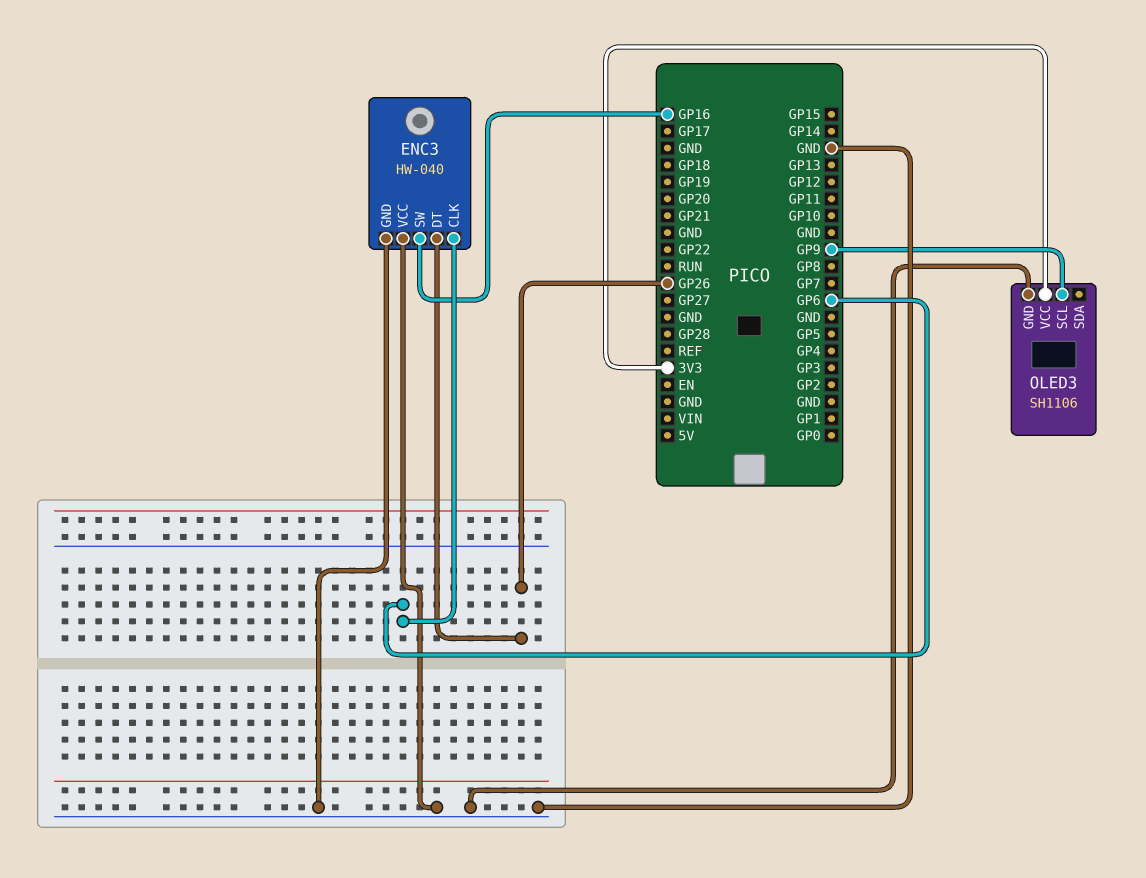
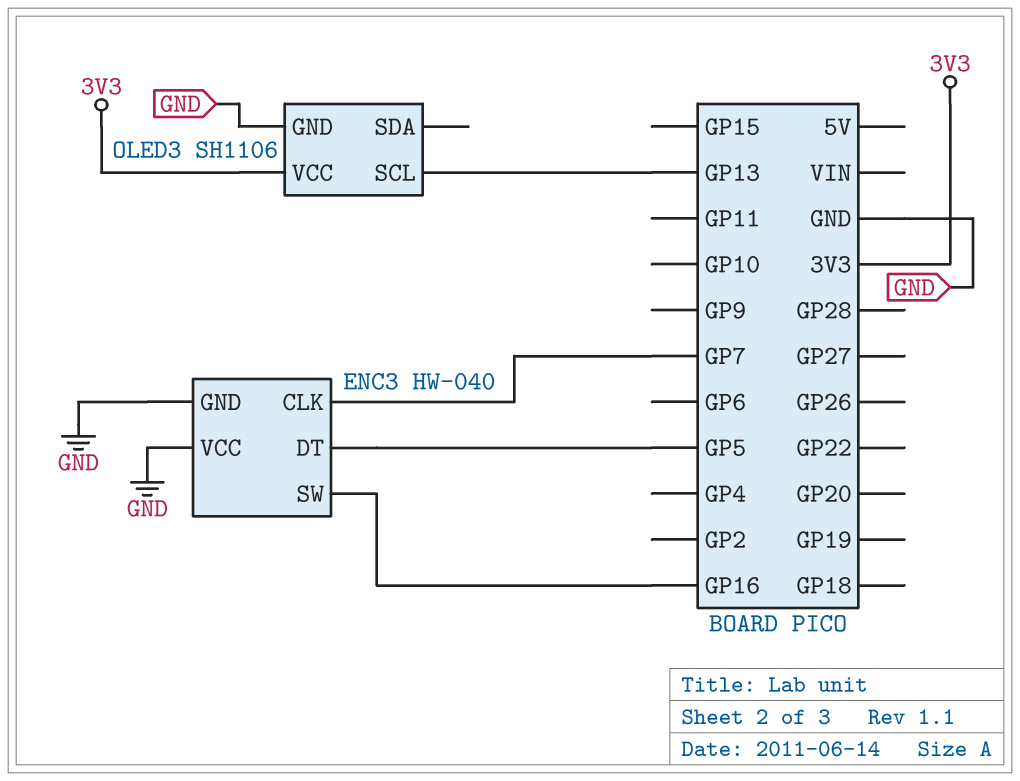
ENC3 pin CLK: GP6 -> GP7
ENC3 pin DT: GP26 -> GP5
OLED3 pin SCL: GP9 -> GP13

